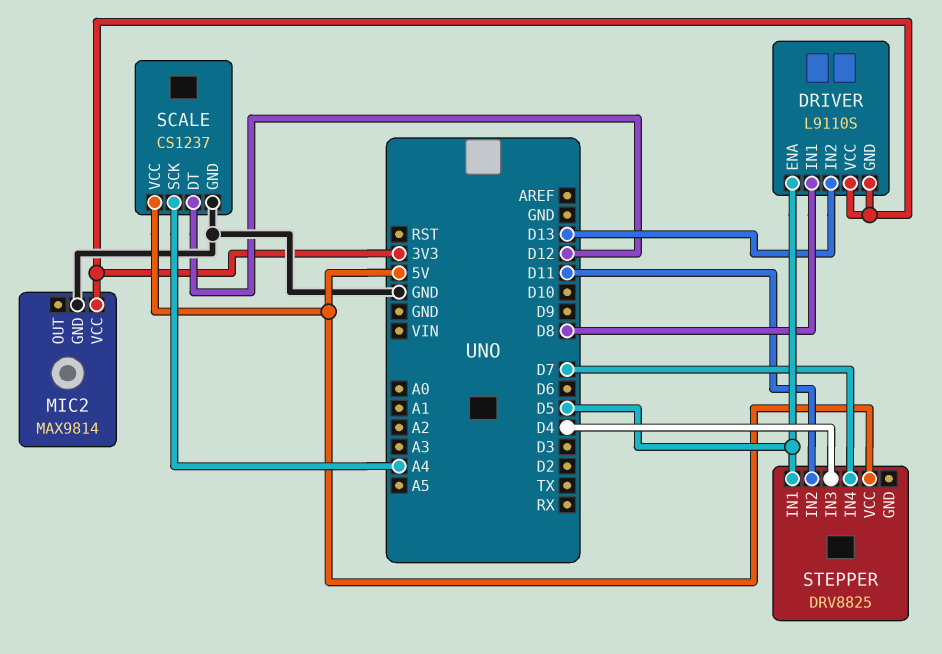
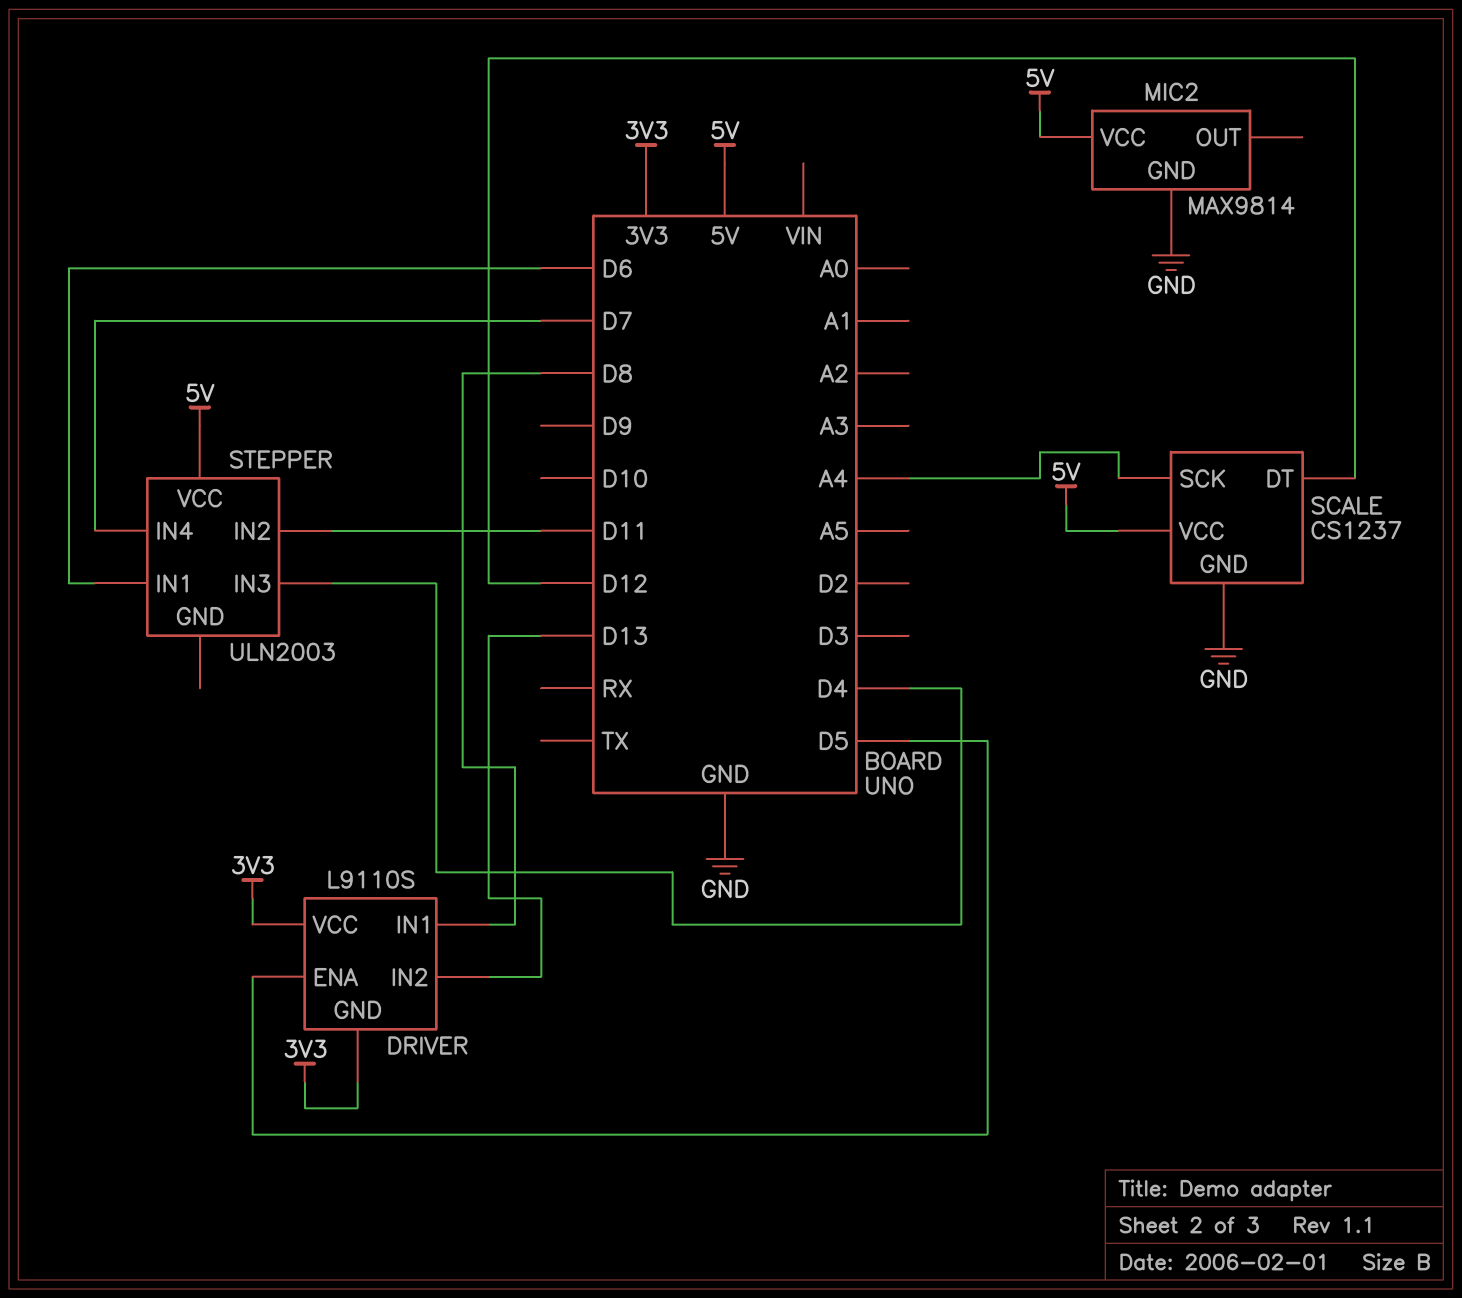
MIC2 pin VCC: 3V3 -> 5V
STEPPER: DRV8825 -> ULN2003
STEPPER pin IN1: D5 -> D6

